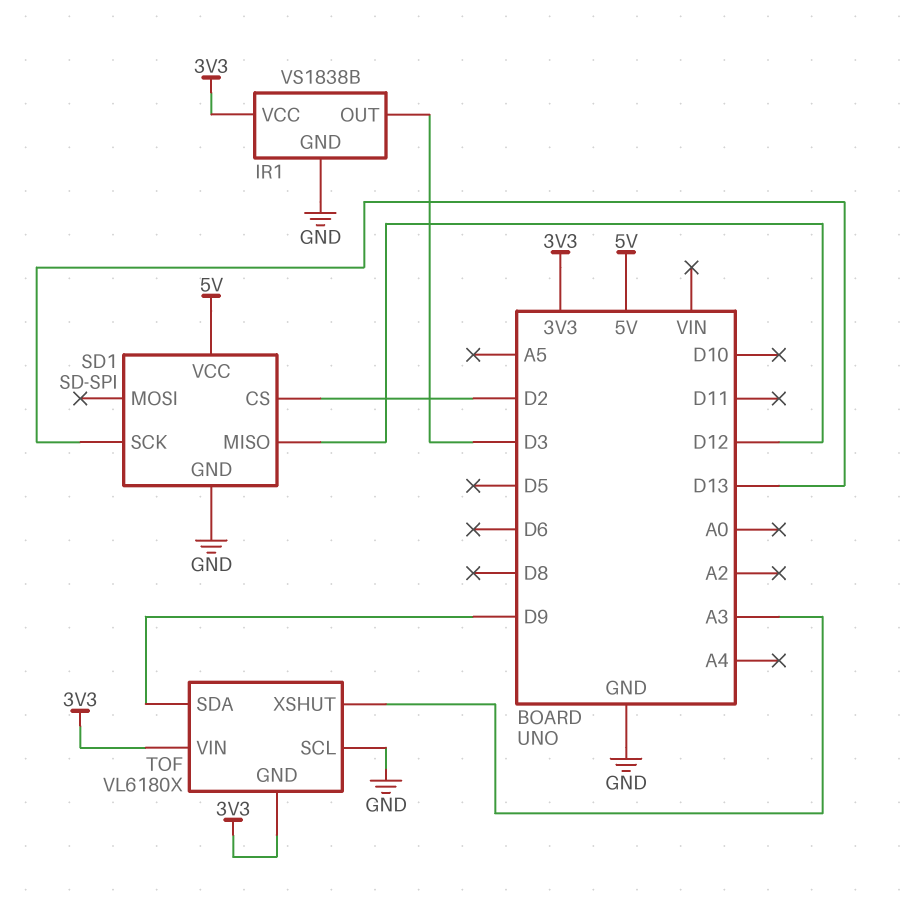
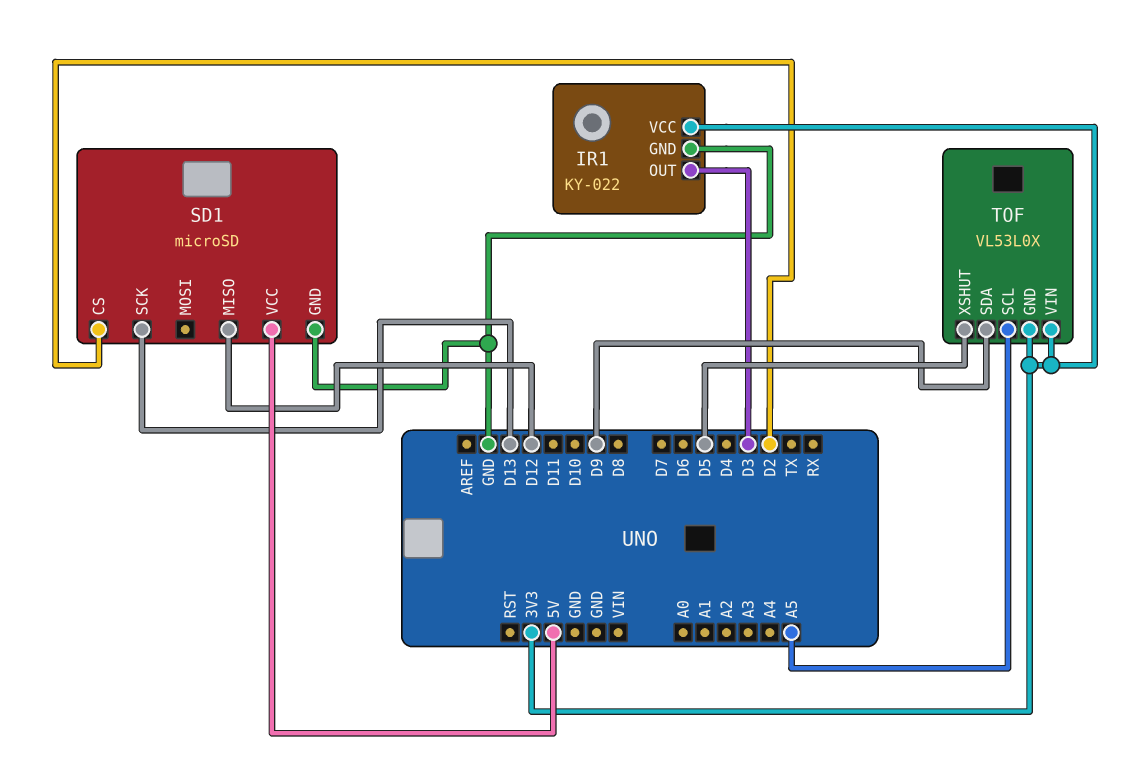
IR1: VS1838B -> KY-022
SD1: SD-SPI -> microSD
TOF: VL6180X -> VL53L0X
TOF pin SCL: GND -> A5
TOF pin XSHUT: A3 -> D5

